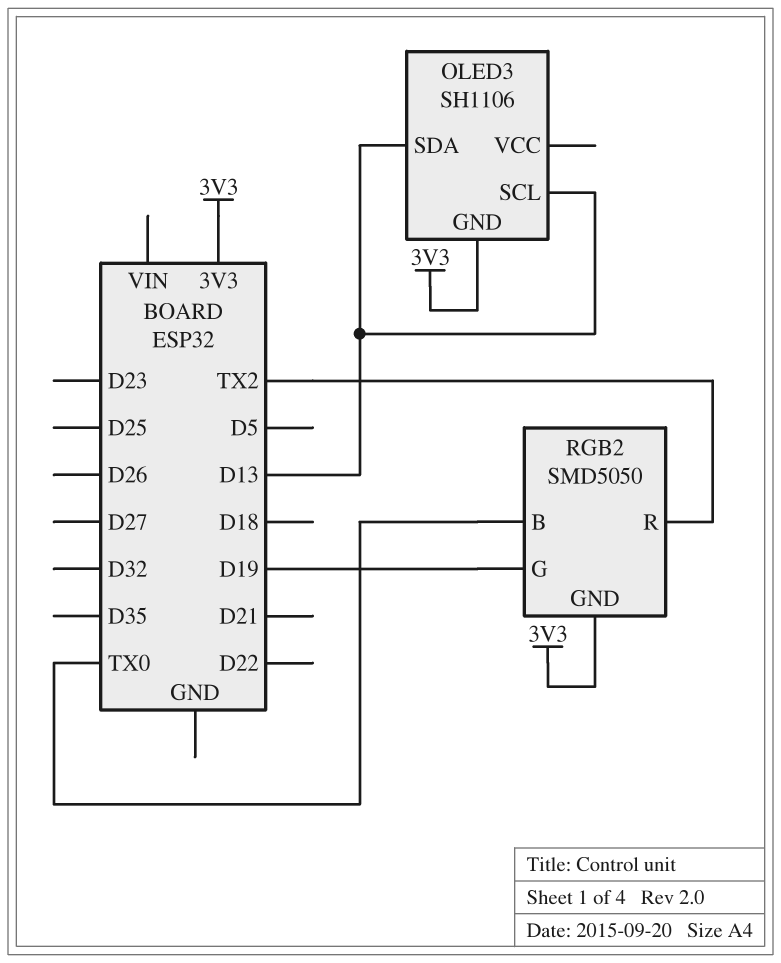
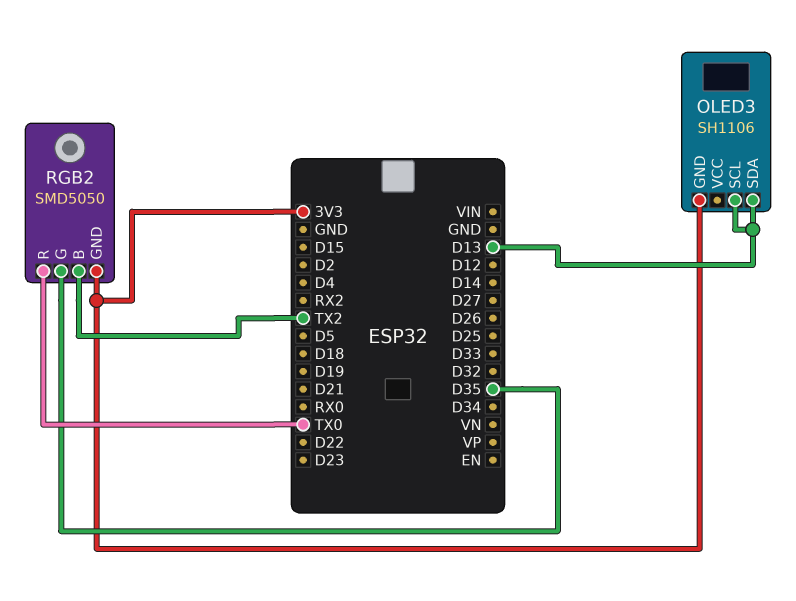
RGB2 pin B: TX0 -> TX2
RGB2 pin G: D19 -> D35
RGB2 pin R: TX2 -> TX0

